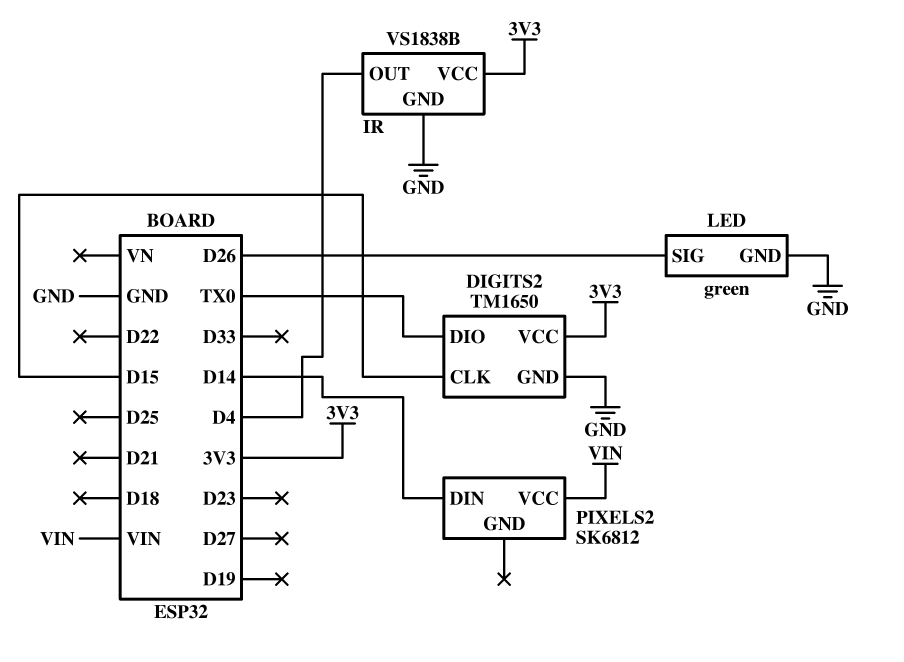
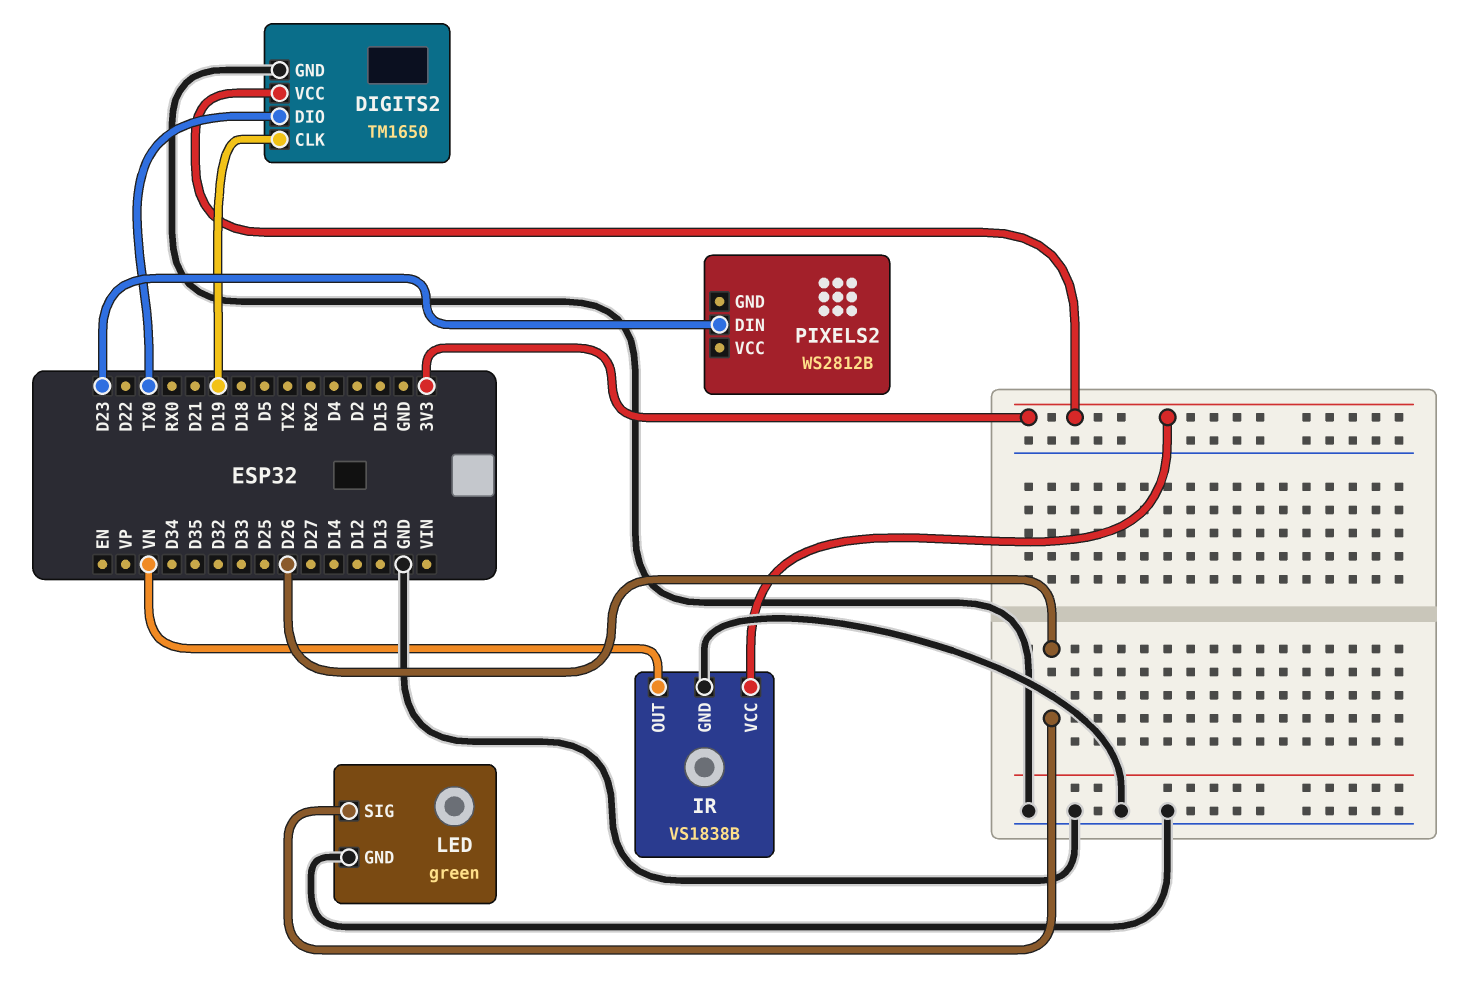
DIGITS2 pin CLK: D15 -> D19
IR pin OUT: D4 -> VN
PIXELS2: SK6812 -> WS2812B
PIXELS2 pin DIN: D14 -> D23
PIXELS2 pin VCC: VIN -> none

